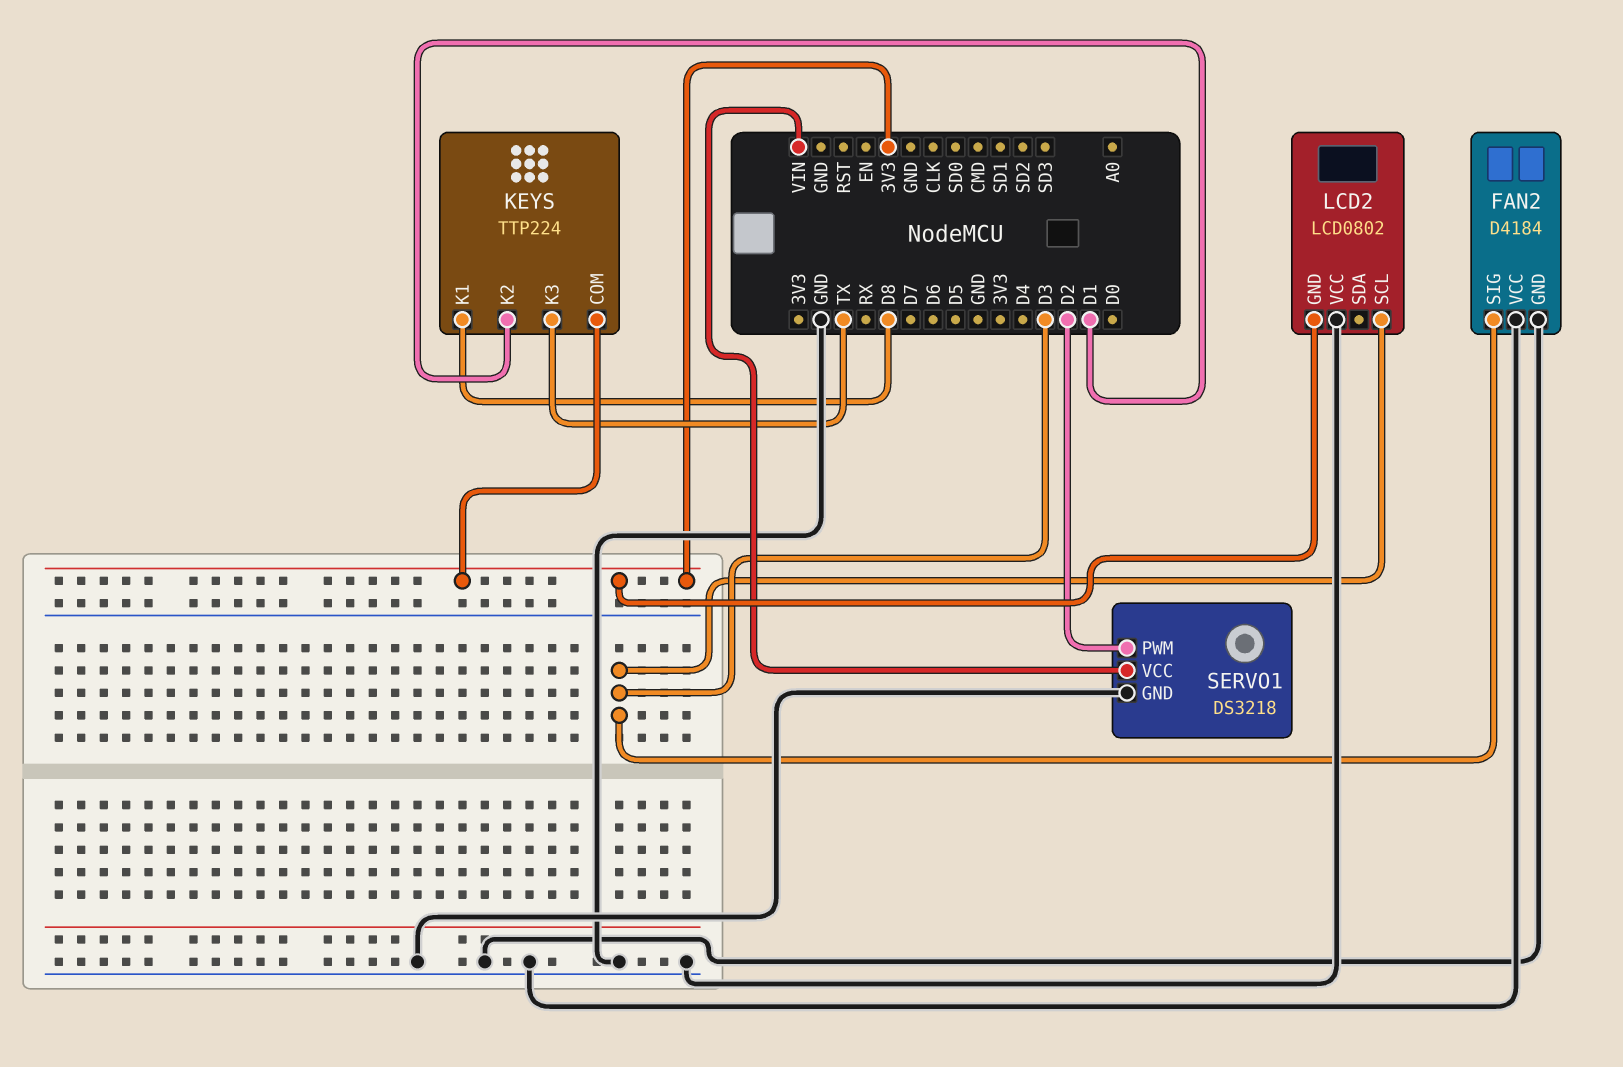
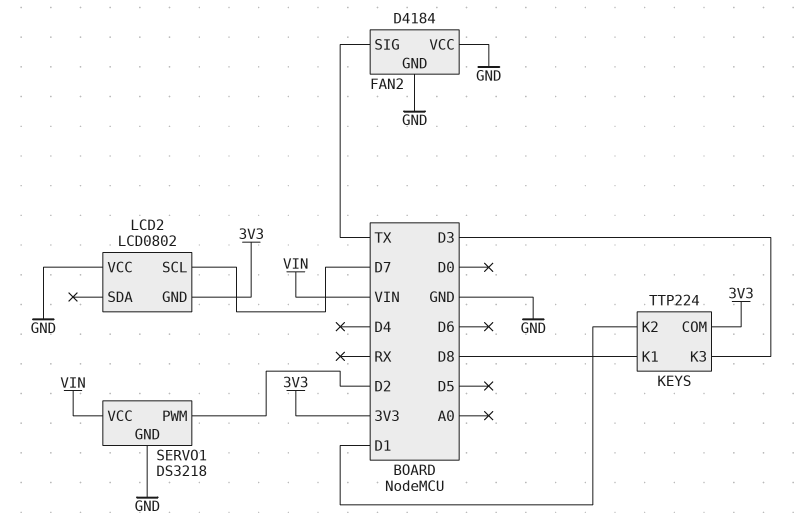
FAN2 pin SIG: D3 -> TX
KEYS pin K3: TX -> D3
LCD2 pin SCL: D3 -> D7

